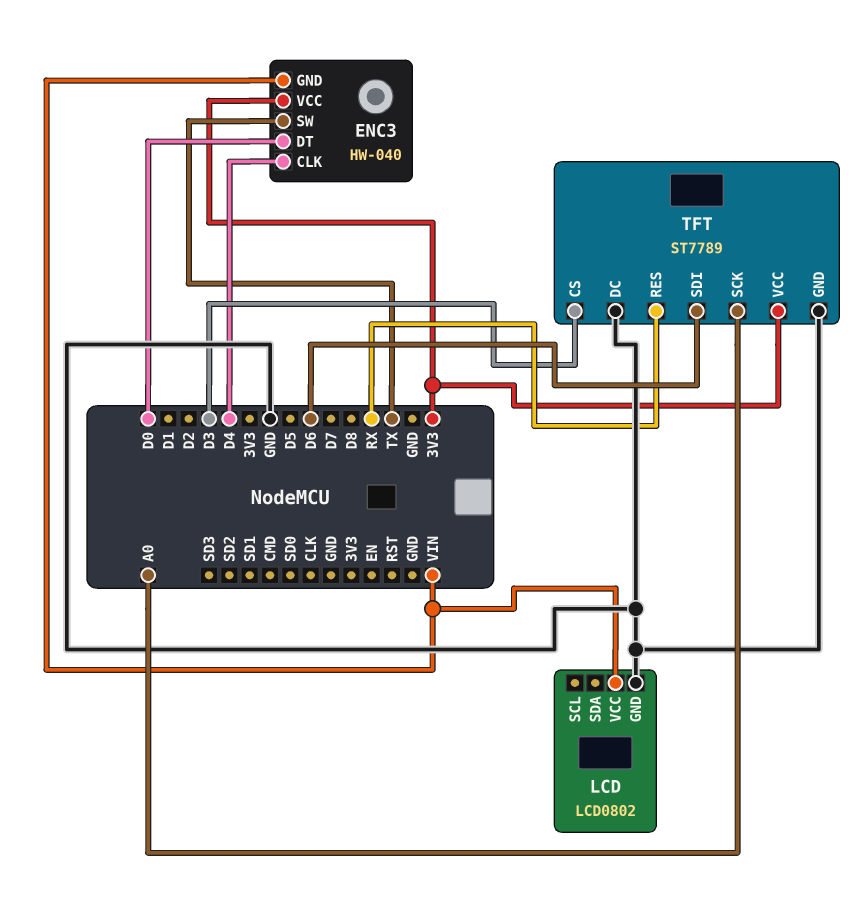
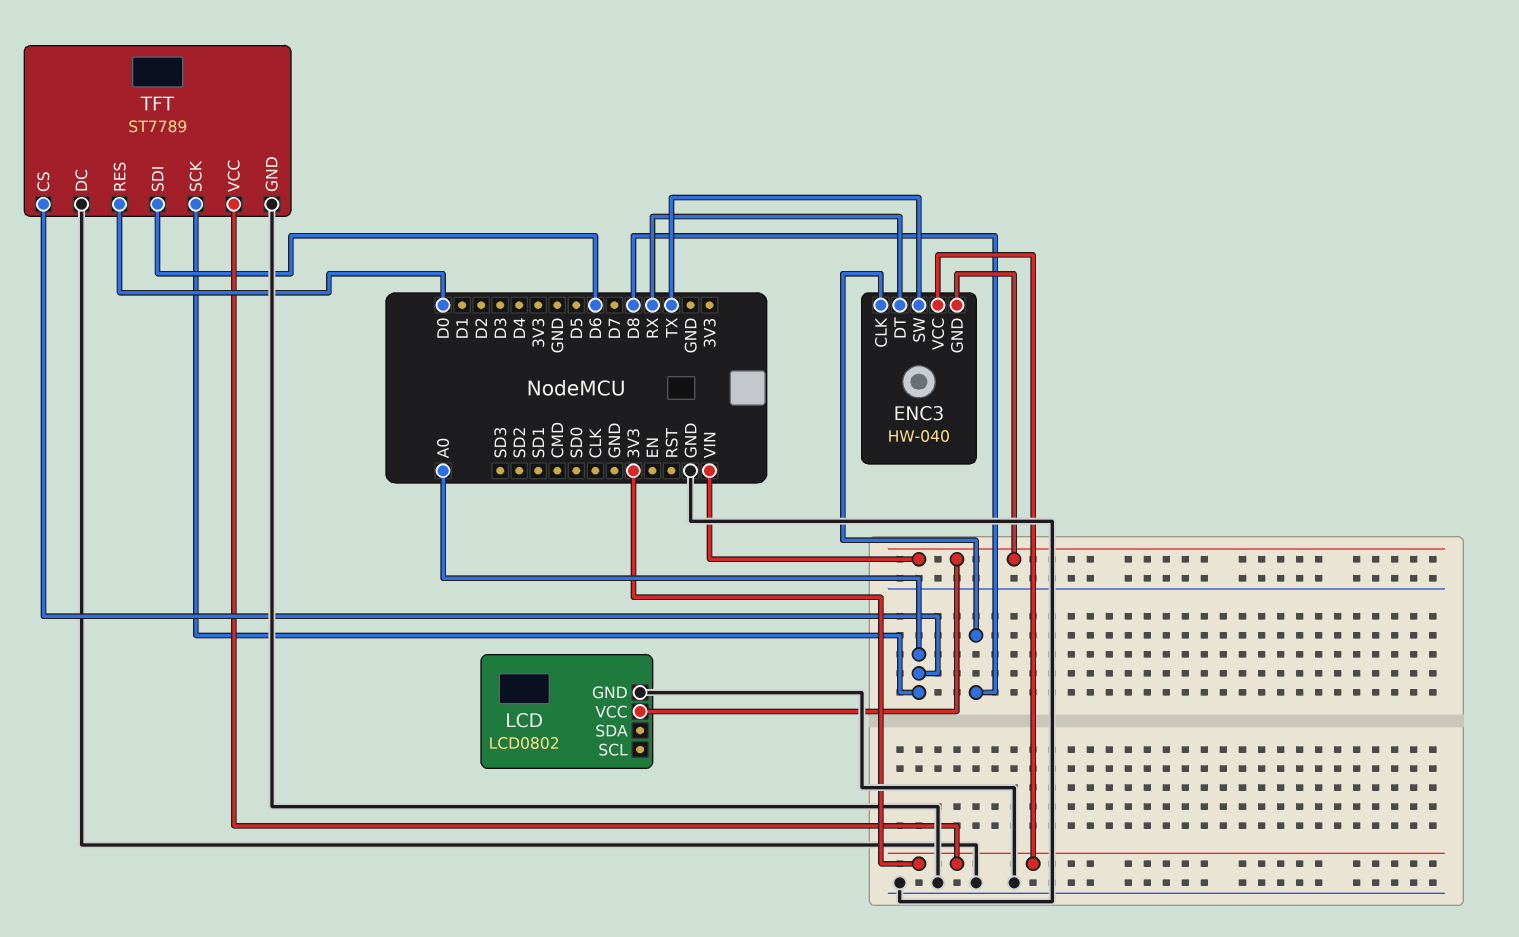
ENC3 pin CLK: D4 -> D8
ENC3 pin DT: D0 -> RX
TFT pin CS: D3 -> A0
TFT pin RES: RX -> D0

